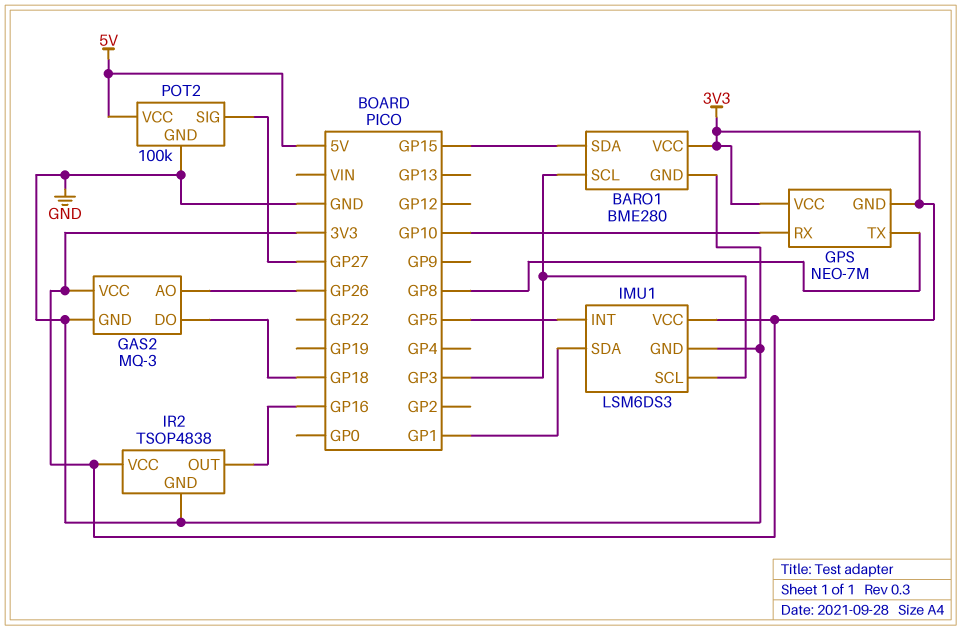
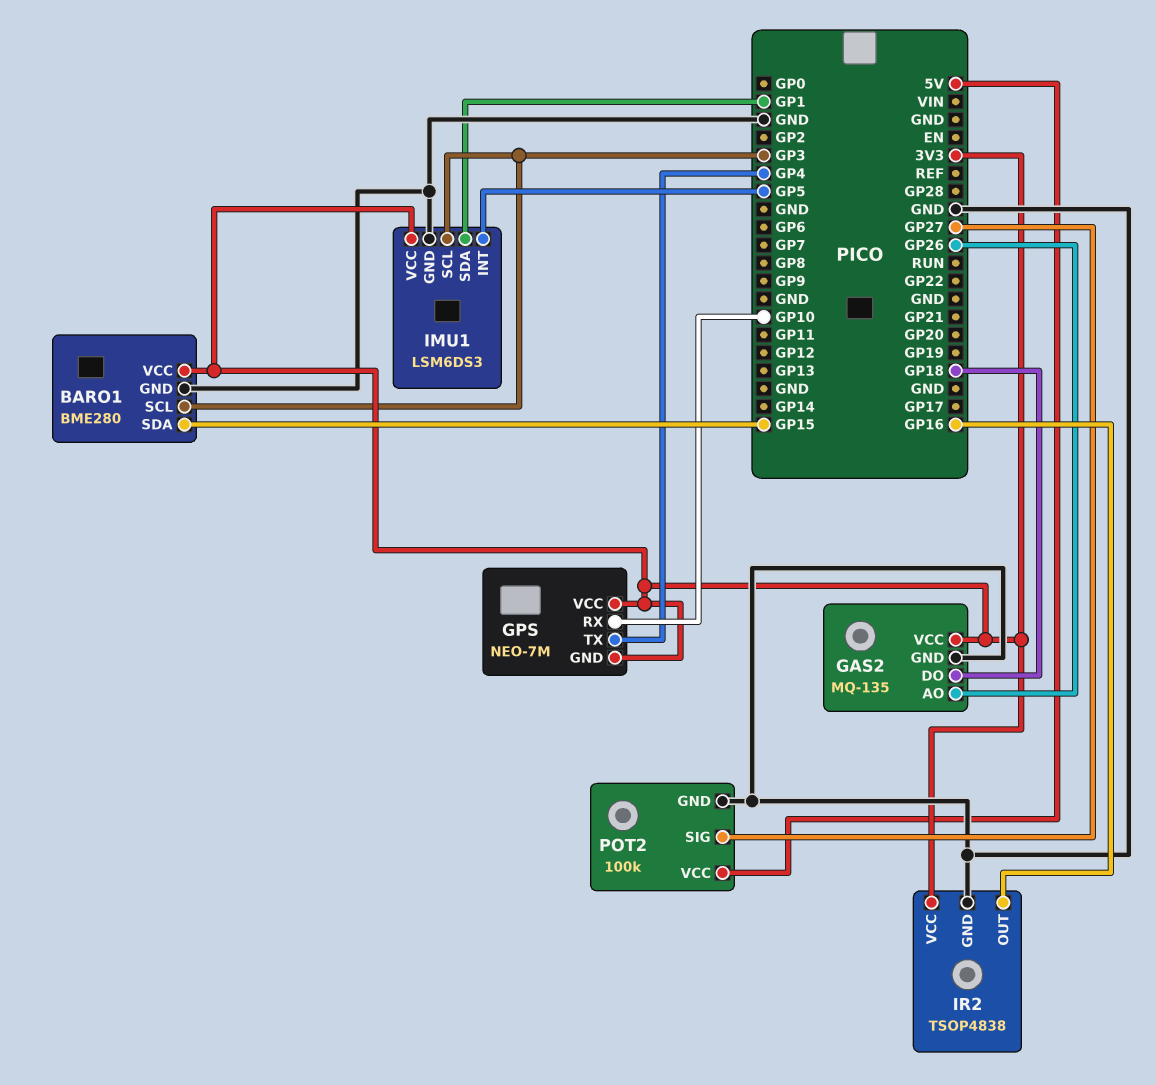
GAS2: MQ-3 -> MQ-135
GPS pin TX: GP8 -> GP4

